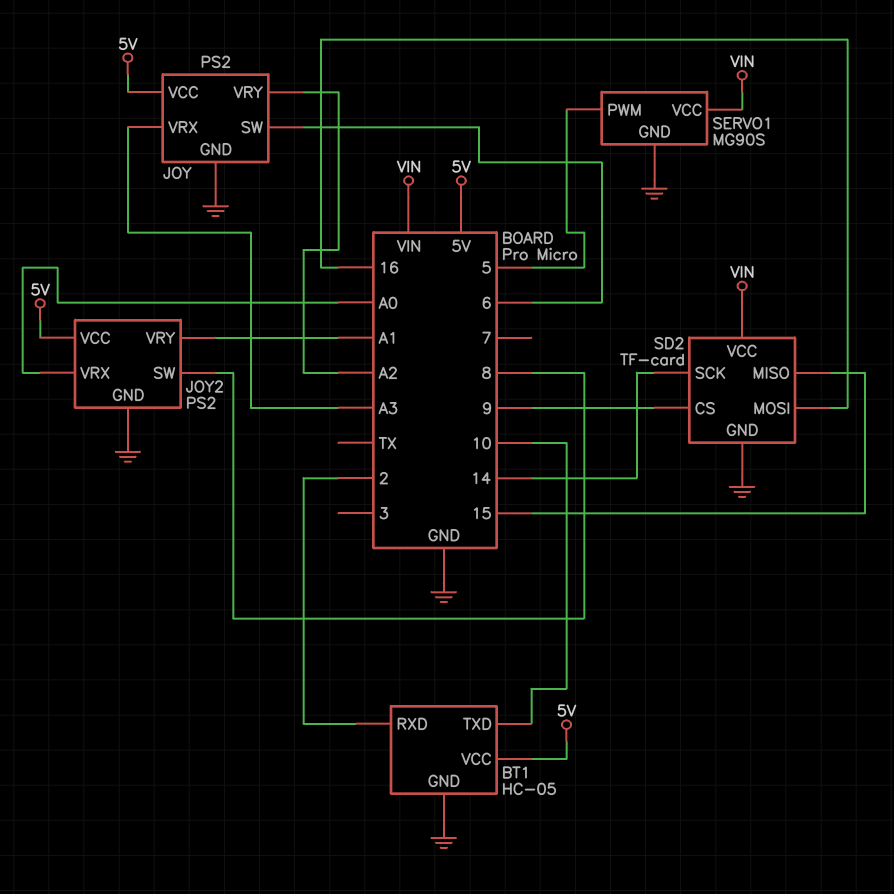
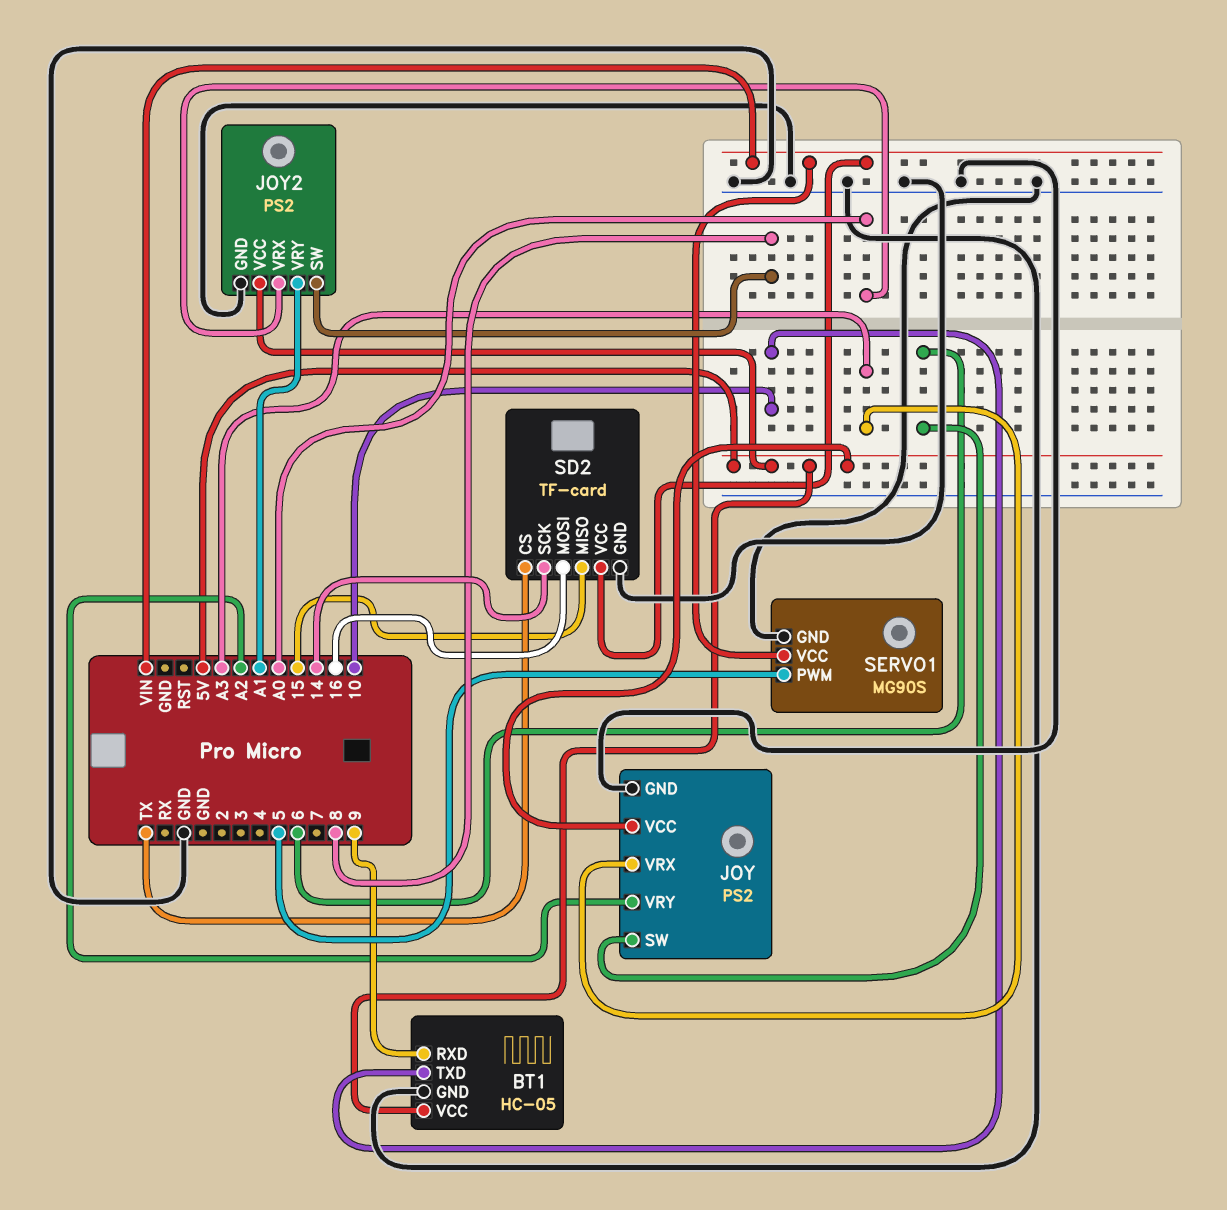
BT1 pin RXD: 2 -> 9
SD2 pin CS: 9 -> TX

